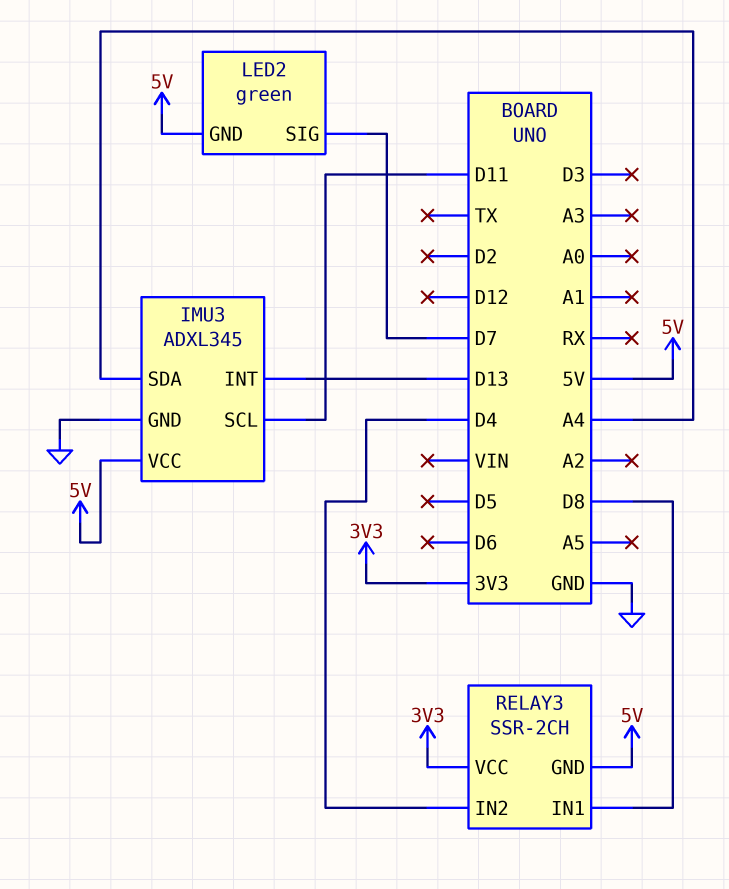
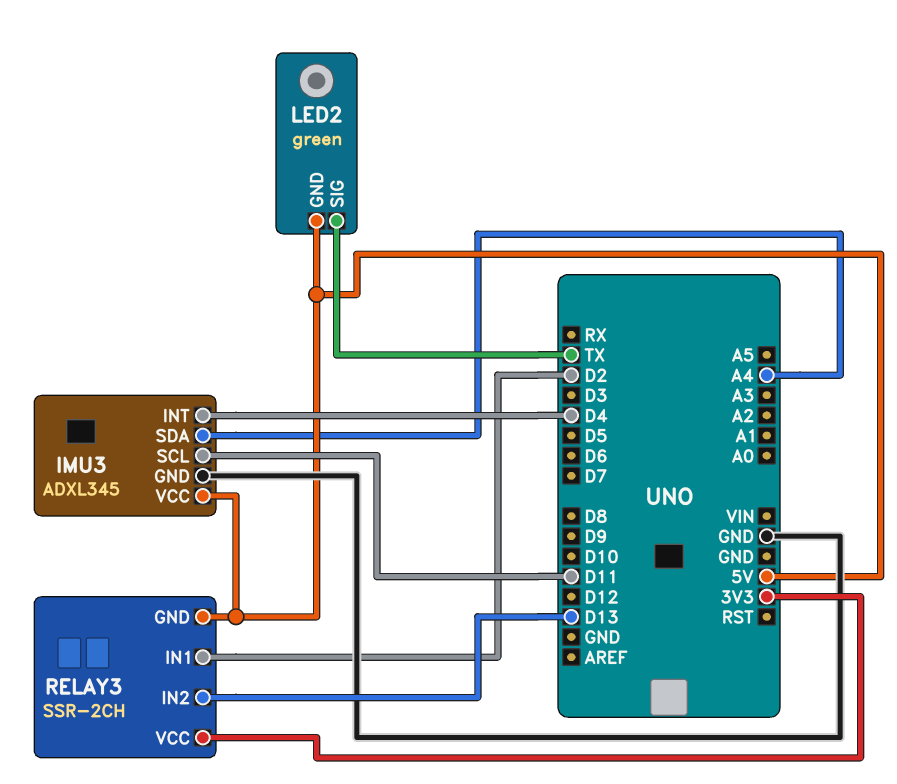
IMU3 pin INT: D13 -> D4
LED2 pin SIG: D7 -> TX
RELAY3 pin IN1: D8 -> D2
RELAY3 pin IN2: D4 -> D13

